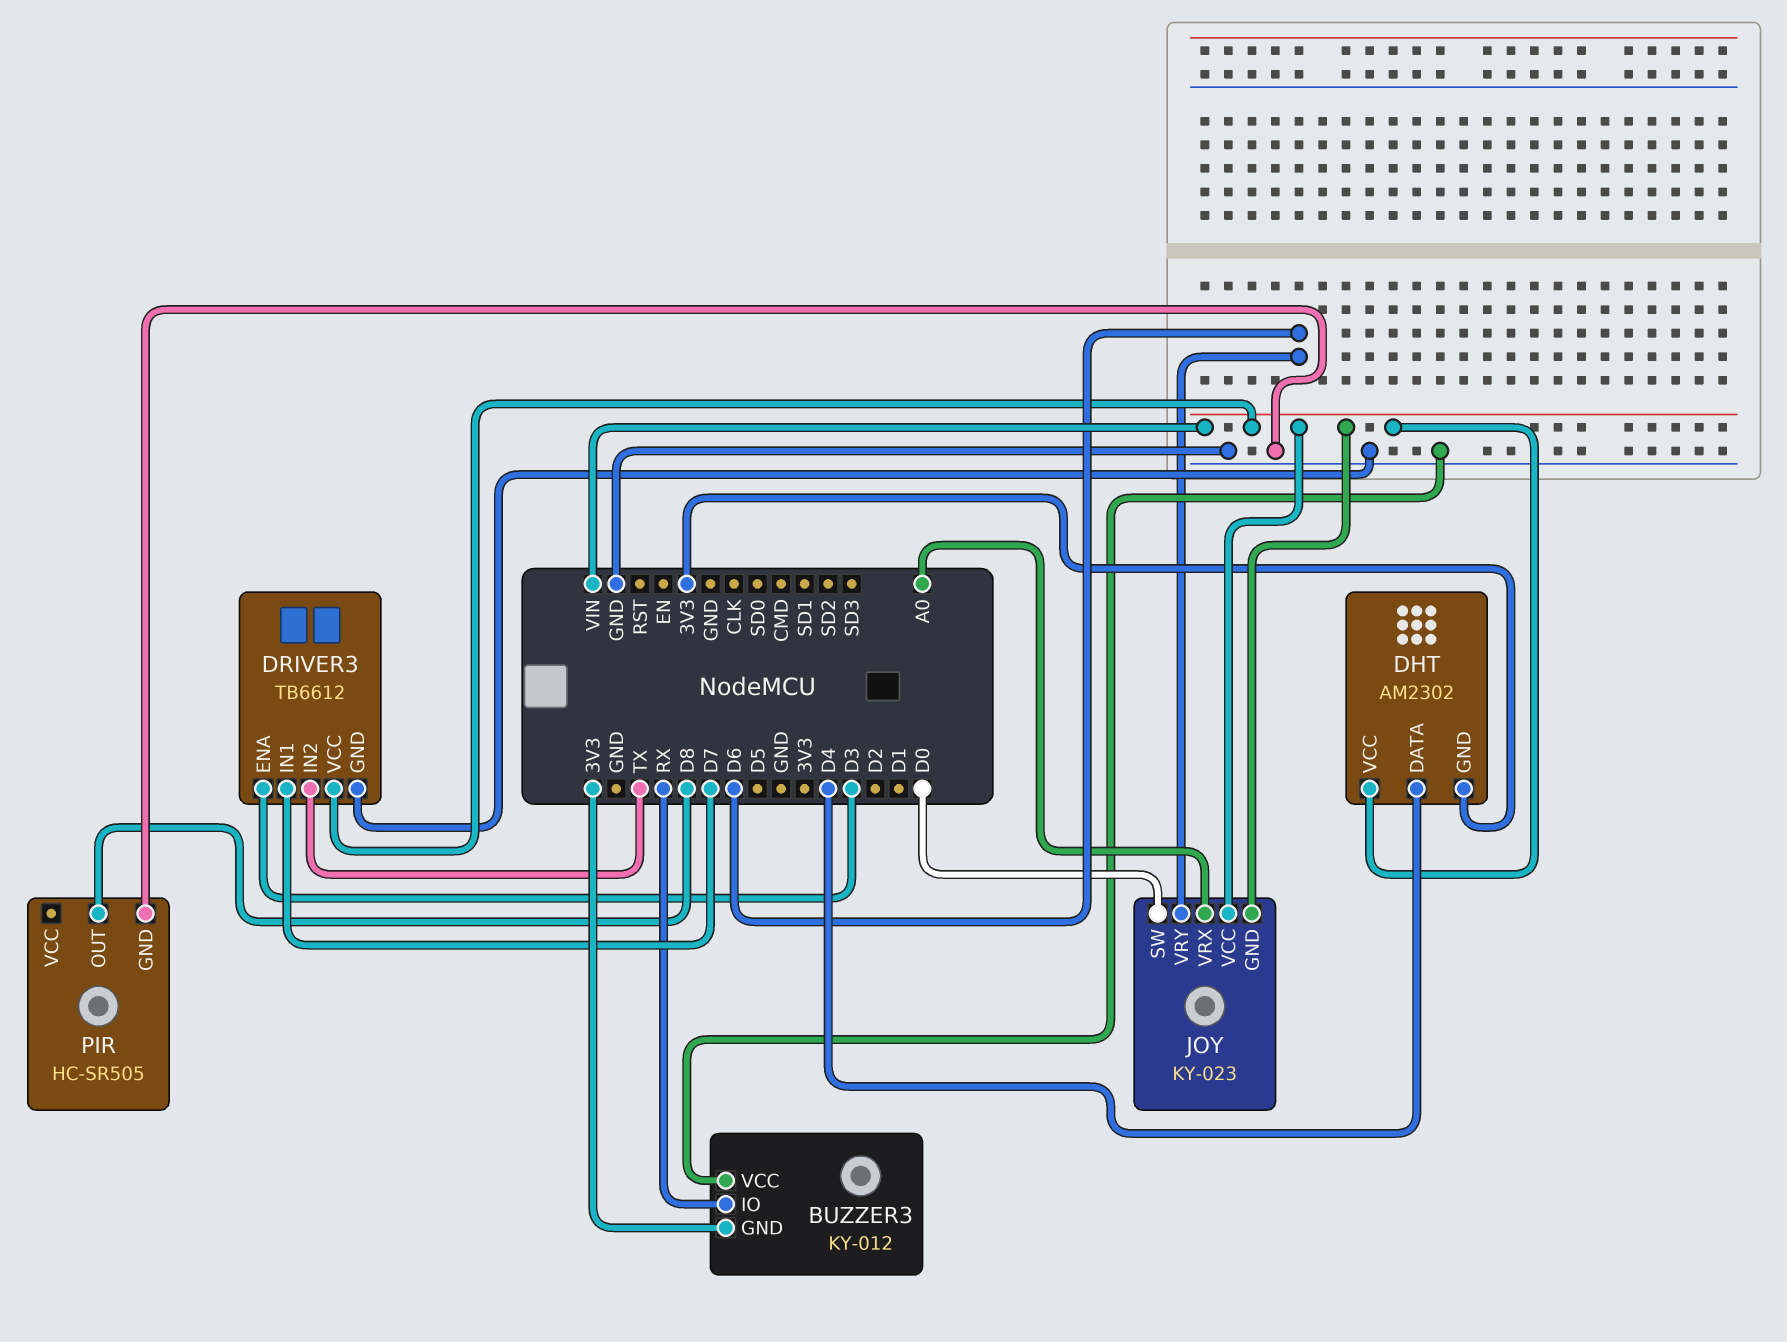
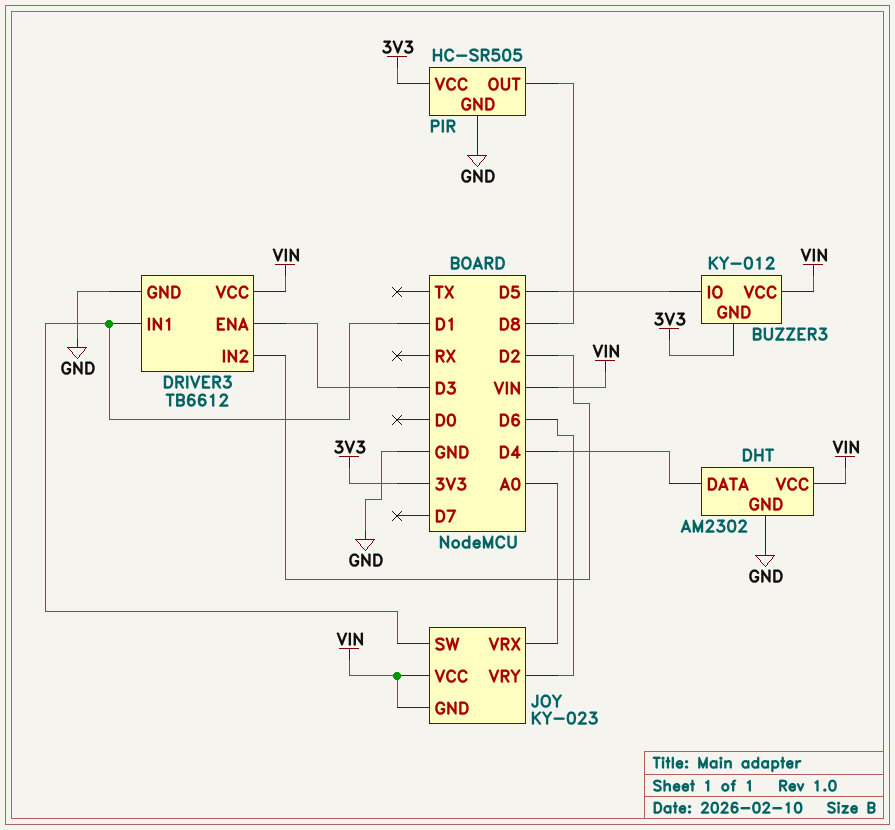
BUZZER3 pin IO: RX -> D5
BUZZER3 pin VCC: GND -> VIN
DHT pin GND: 3V3 -> GND
DRIVER3 pin IN1: D7 -> D1
DRIVER3 pin IN2: TX -> D2
JOY pin SW: D0 -> D1
PIR pin VCC: none -> 3V3

